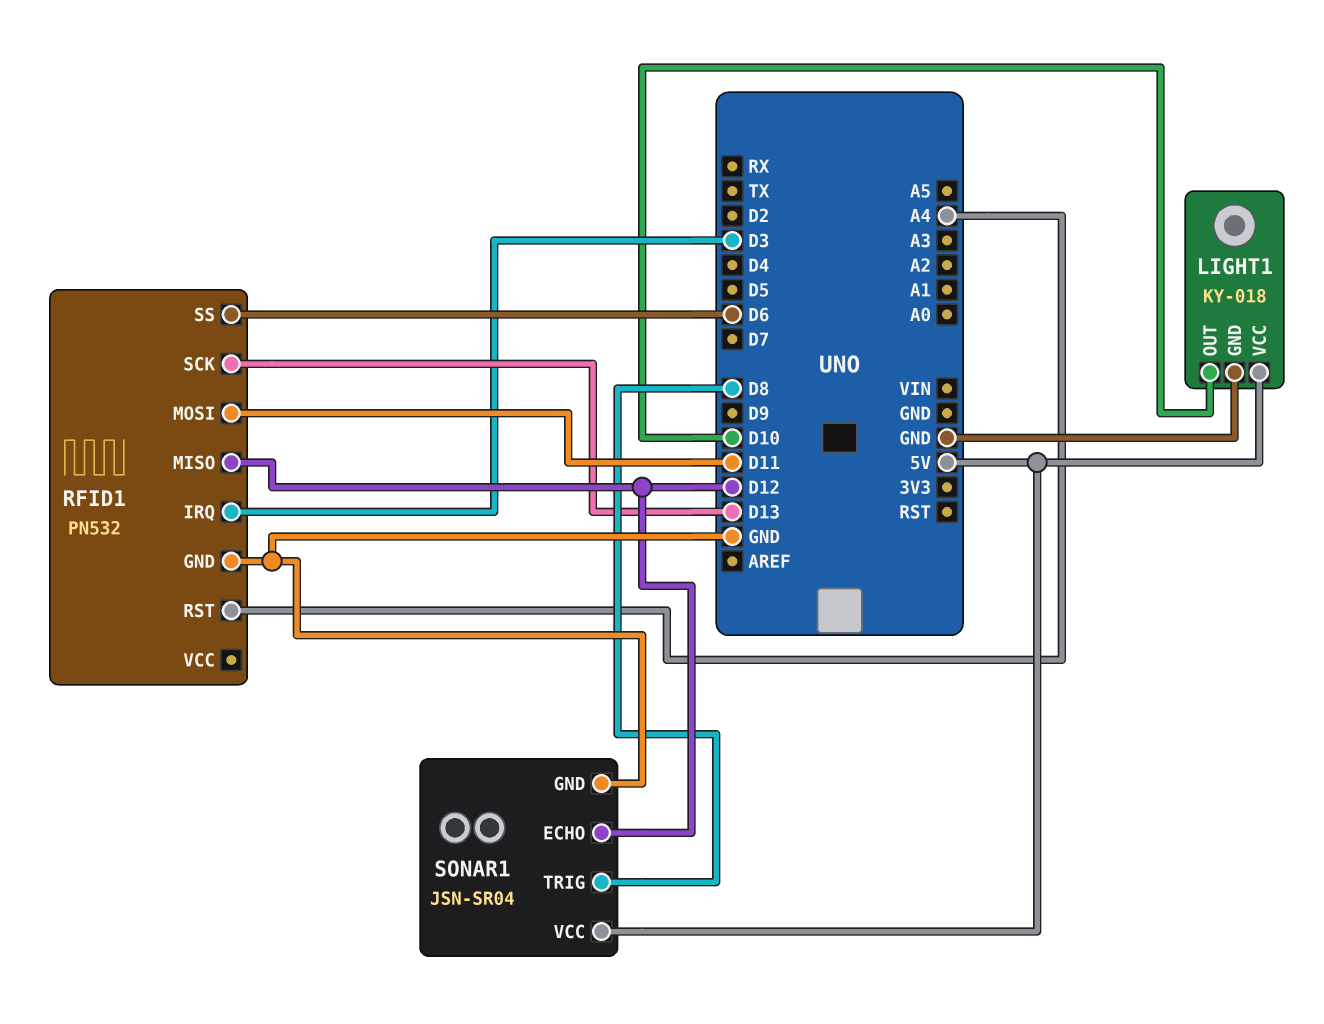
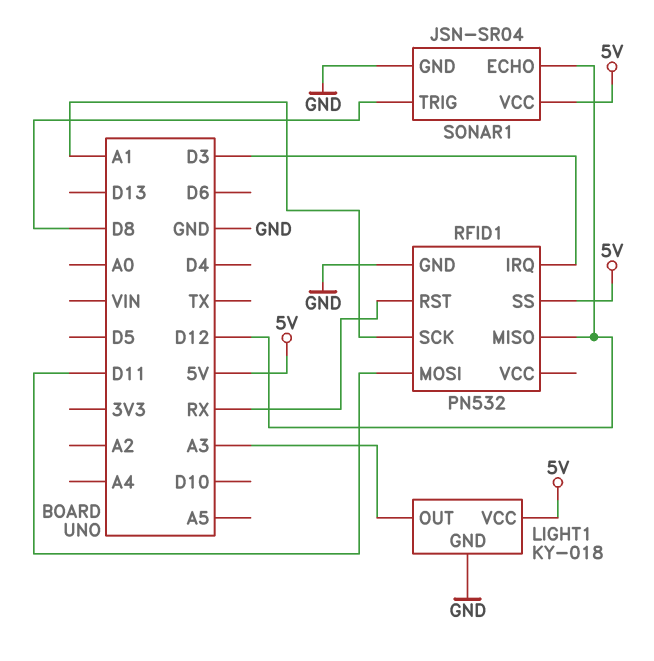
LIGHT1 pin OUT: D10 -> A3
RFID1 pin RST: A4 -> RX
RFID1 pin SCK: D13 -> A1
RFID1 pin SS: D6 -> 5V

